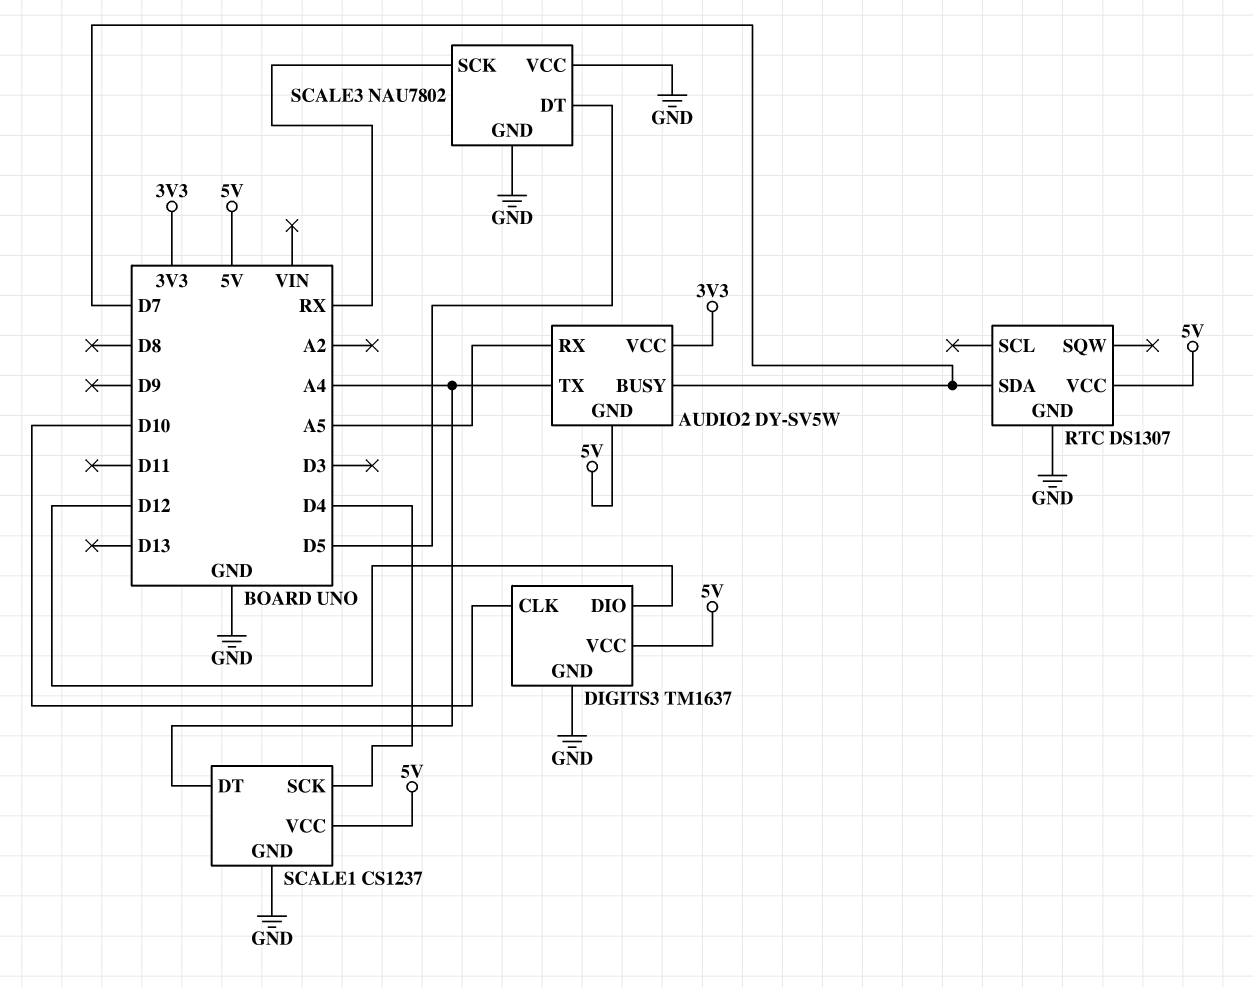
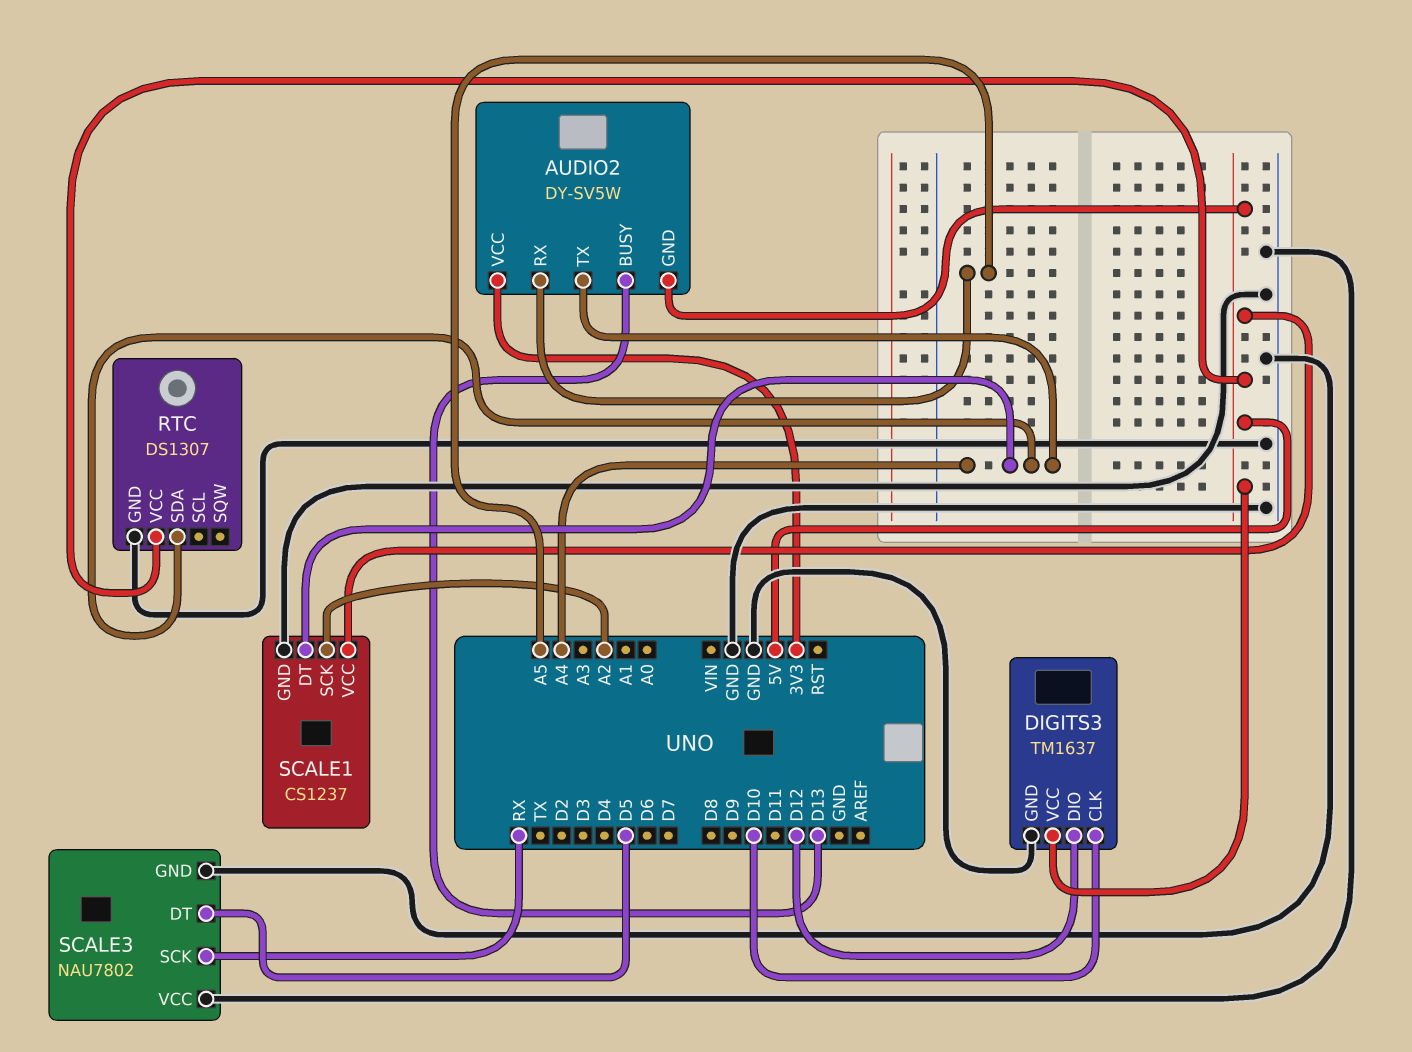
AUDIO2 pin BUSY: D7 -> D13
RTC pin SDA: D7 -> A4
SCALE1 pin SCK: D4 -> A2

